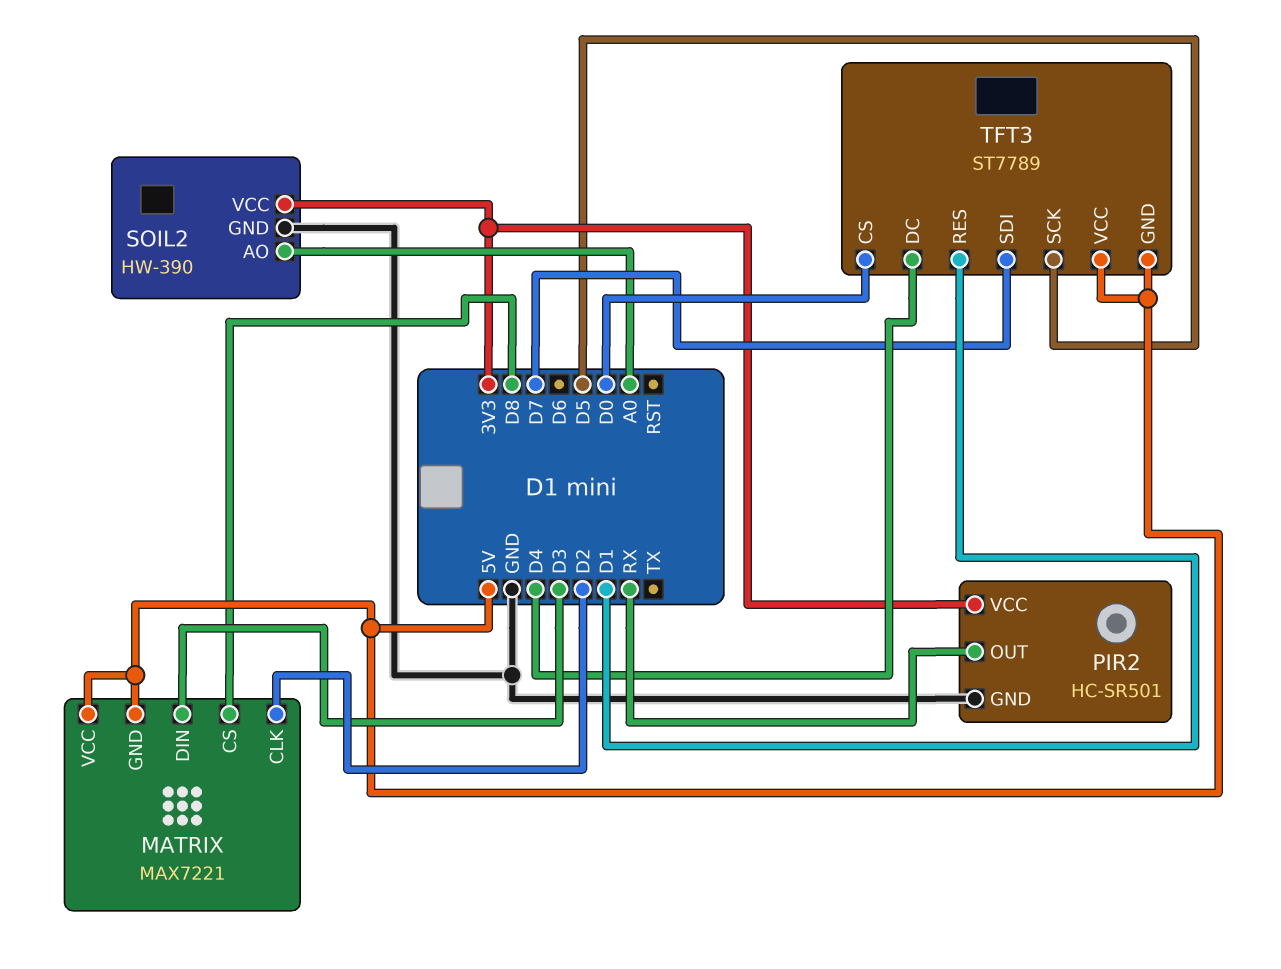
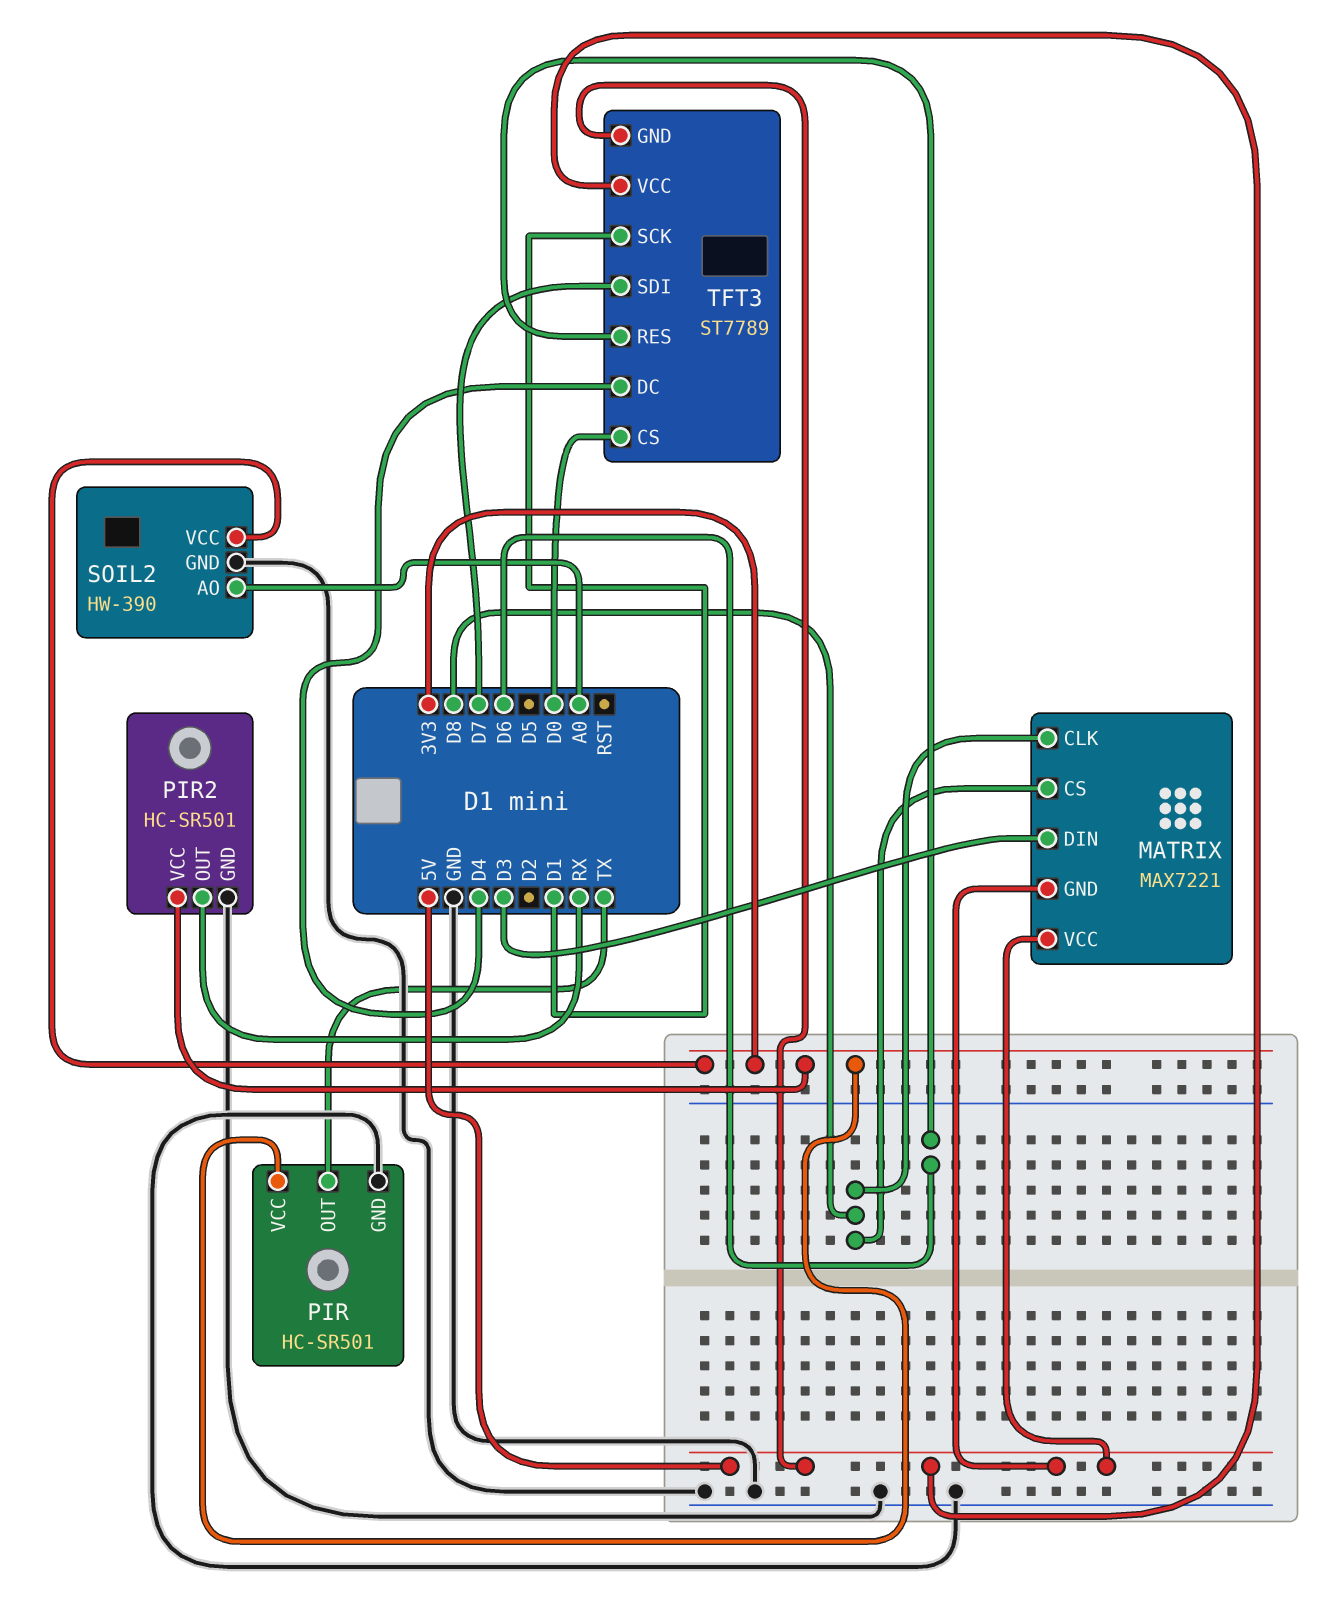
MATRIX pin CLK: D2 -> D8
PIR: none -> HC-SR501
PIR pin GND: none -> GND
PIR pin OUT: none -> TX
PIR pin VCC: none -> 3V3
TFT3 pin RES: D1 -> D6
TFT3 pin SCK: D5 -> D1

